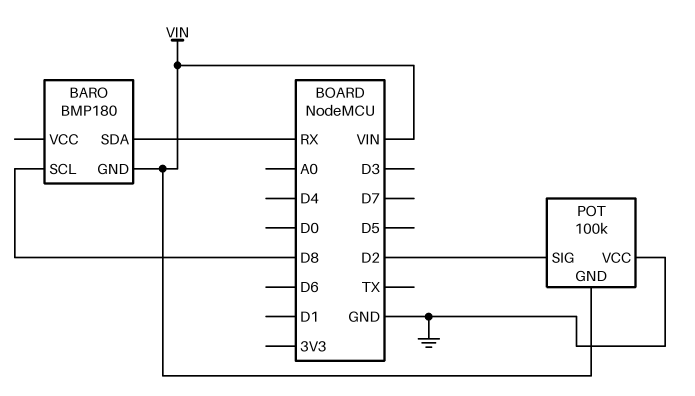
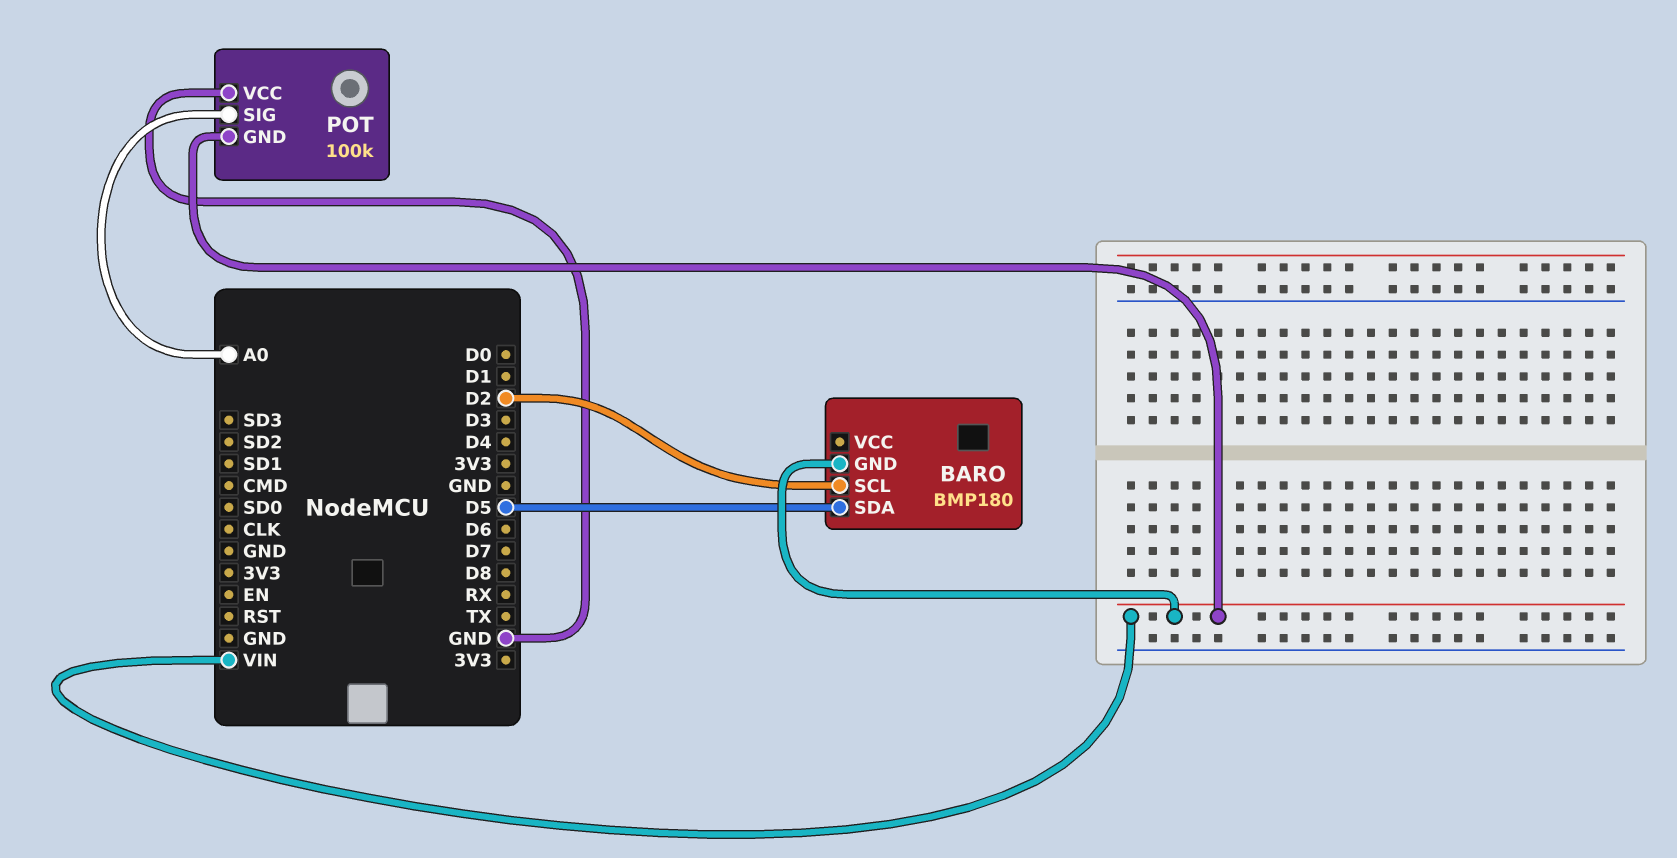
BARO pin SCL: D8 -> D2
BARO pin SDA: RX -> D5
POT pin SIG: D2 -> A0

